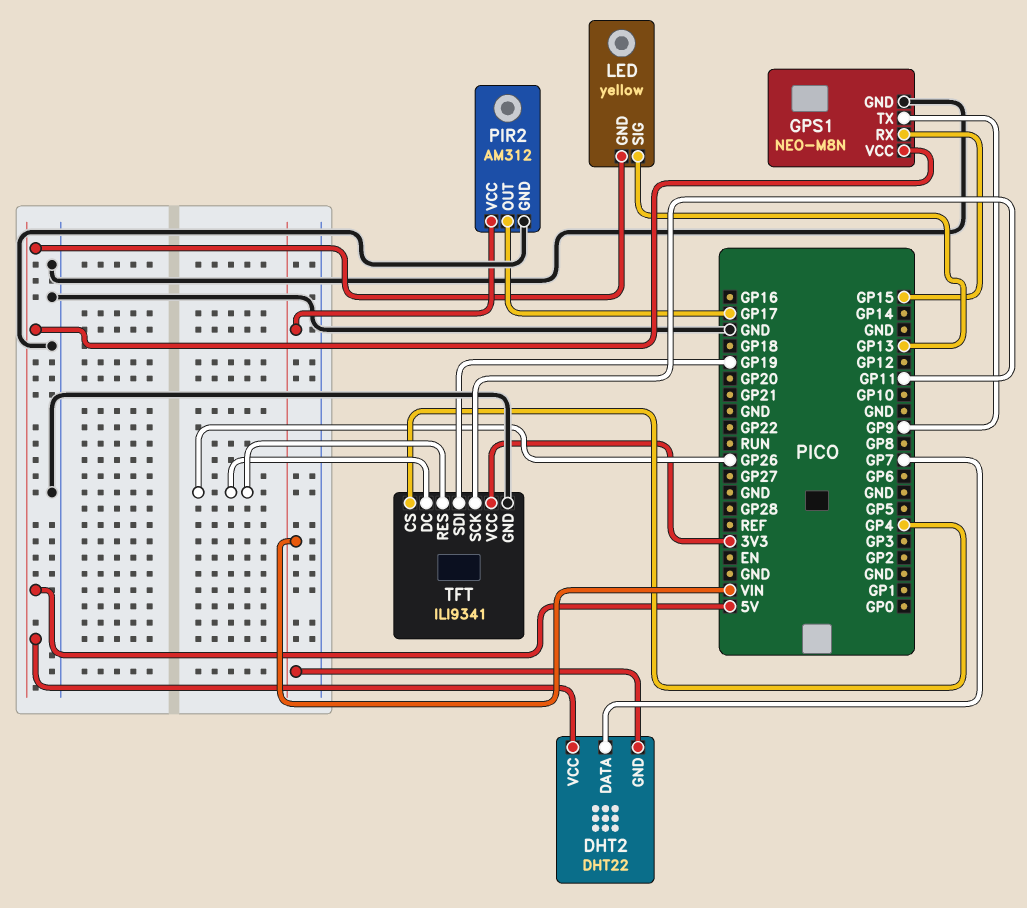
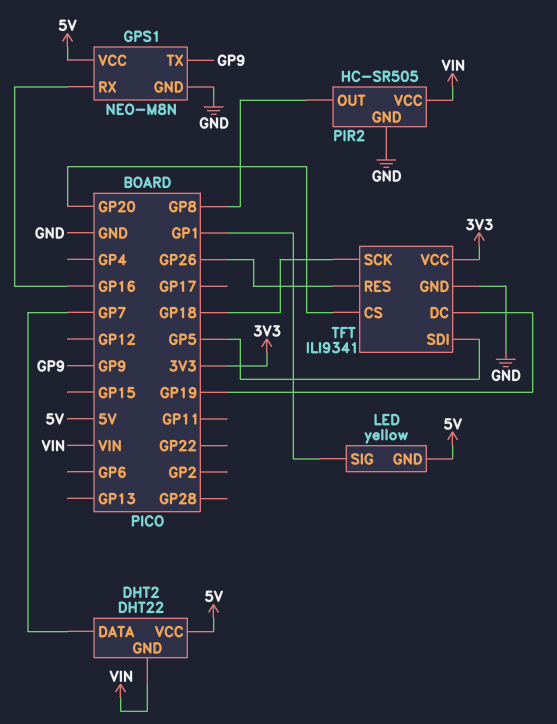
GPS1 pin RX: GP15 -> GP16
LED pin SIG: GP13 -> GP1
PIR2: AM312 -> HC-SR505
PIR2 pin OUT: GP17 -> GP8
TFT pin CS: GP4 -> GP20
TFT pin DC: GP26 -> GP19
TFT pin SCK: GP11 -> GP18
TFT pin SDI: GP19 -> GP5

